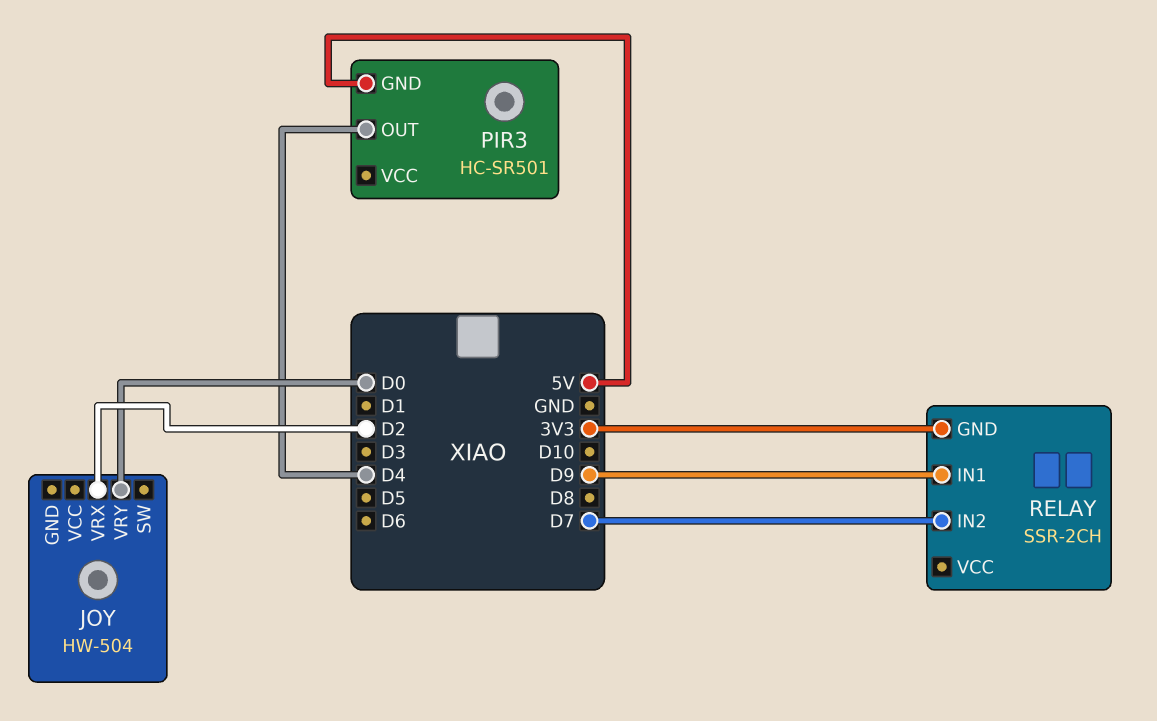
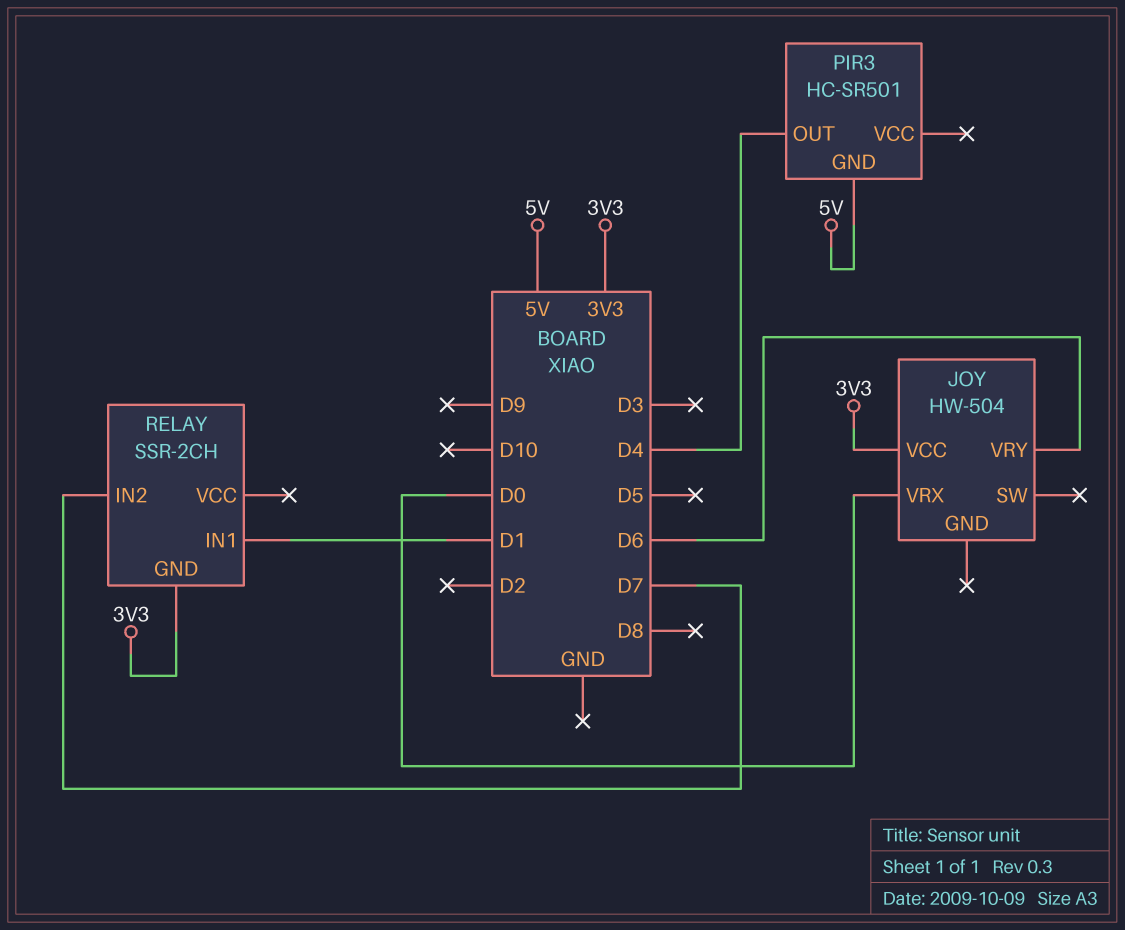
JOY pin VCC: none -> 3V3
JOY pin VRX: D2 -> D0
JOY pin VRY: D0 -> D6
RELAY pin IN1: D9 -> D1

